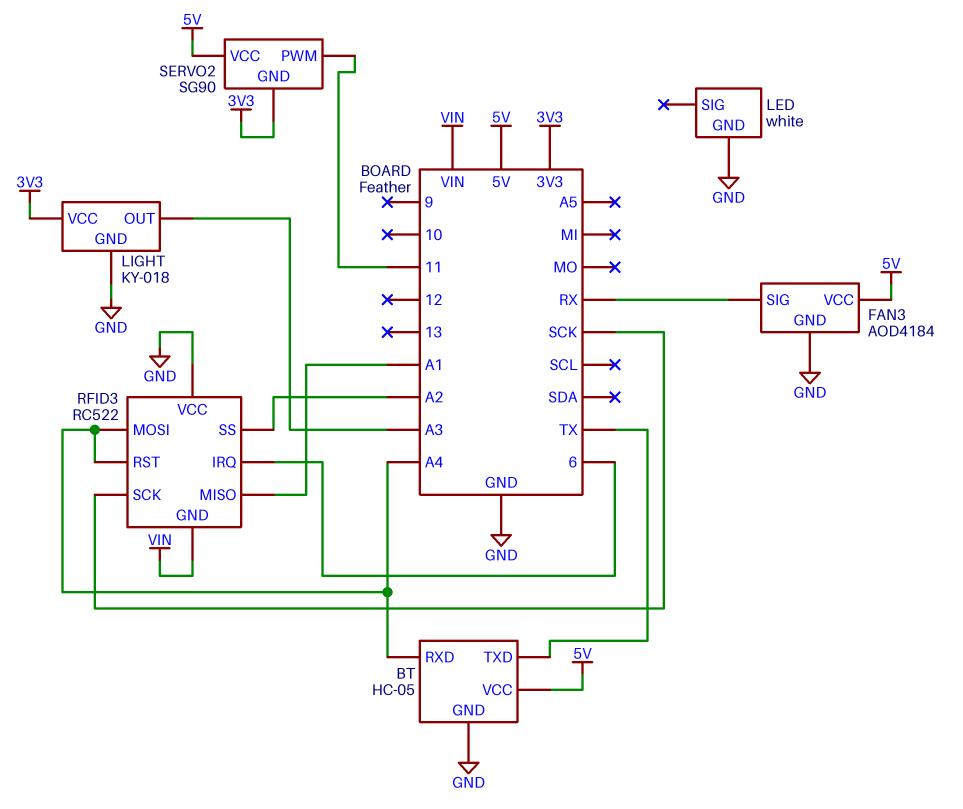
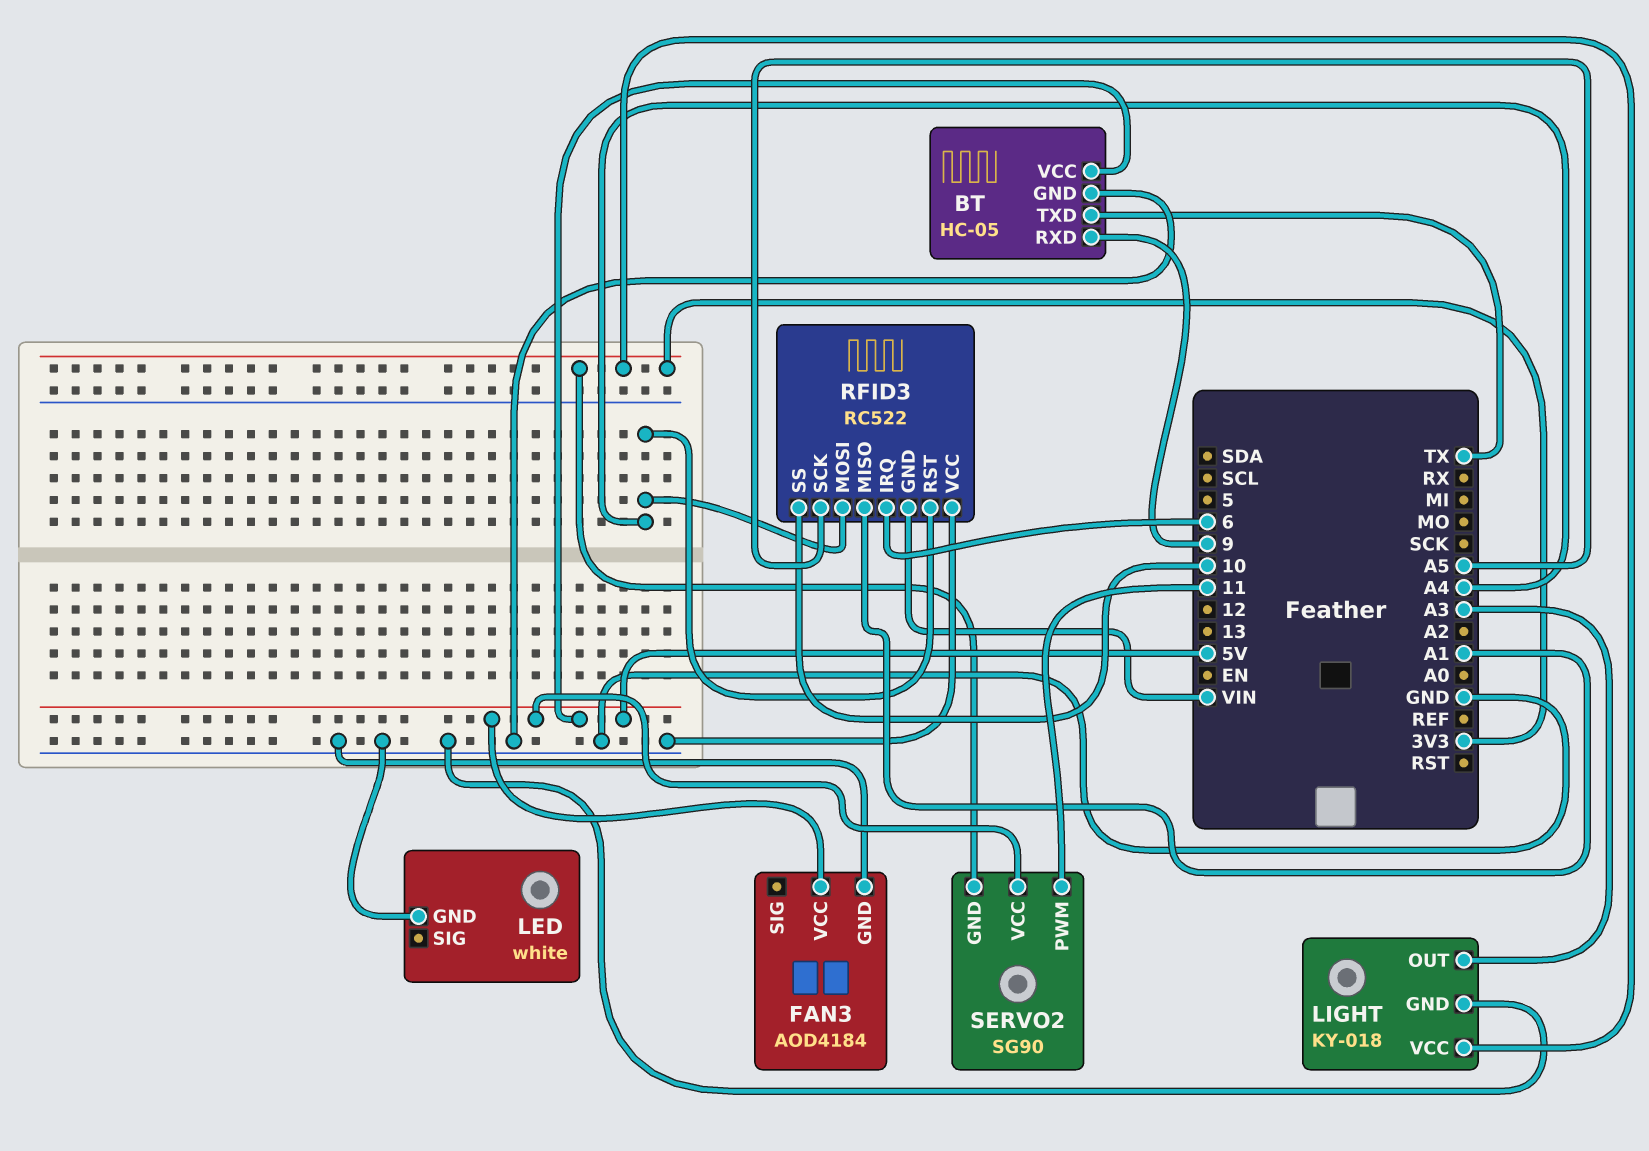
BT pin RXD: A4 -> 9
FAN3 pin SIG: RX -> none
RFID3 pin SCK: SCK -> A5
RFID3 pin SS: A2 -> 10

